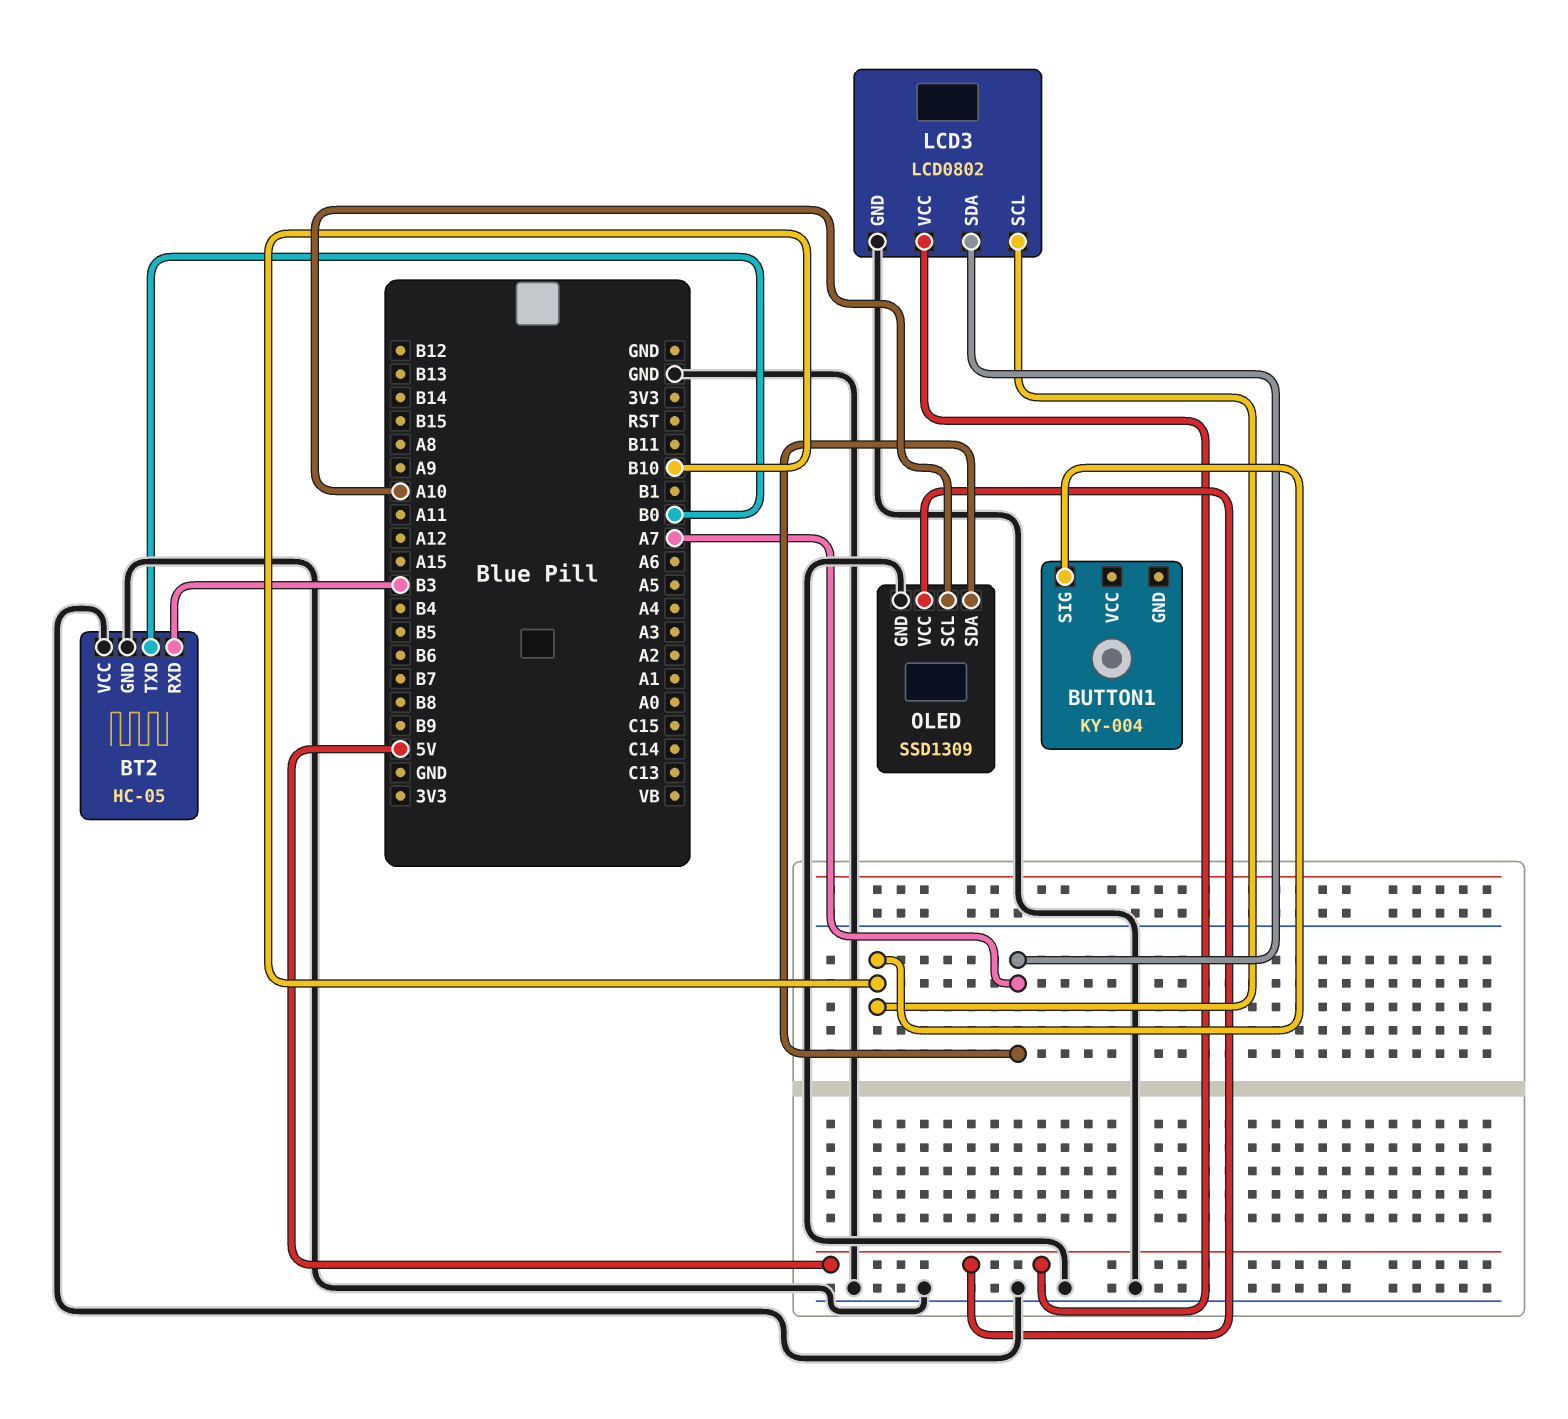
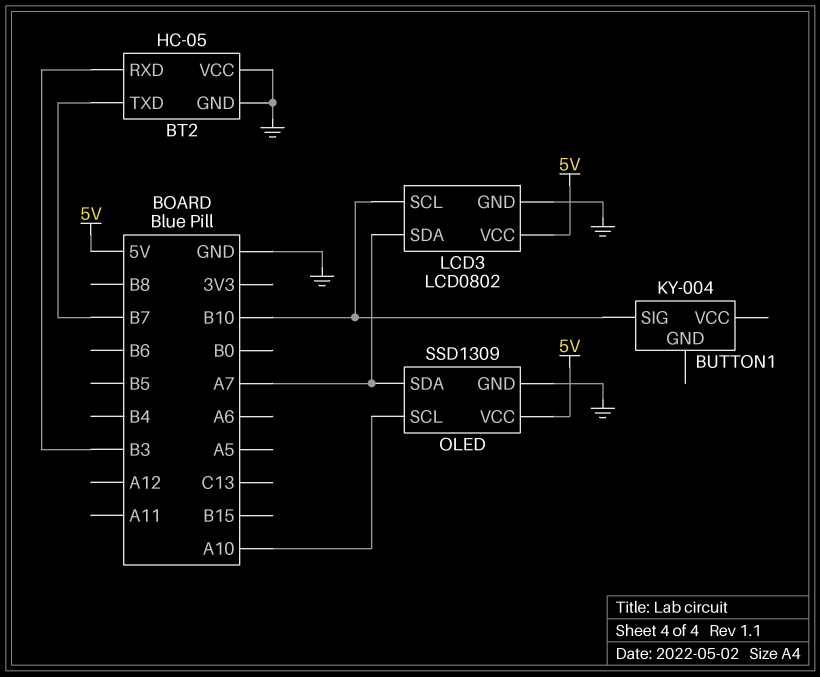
BT2 pin TXD: B0 -> B7

